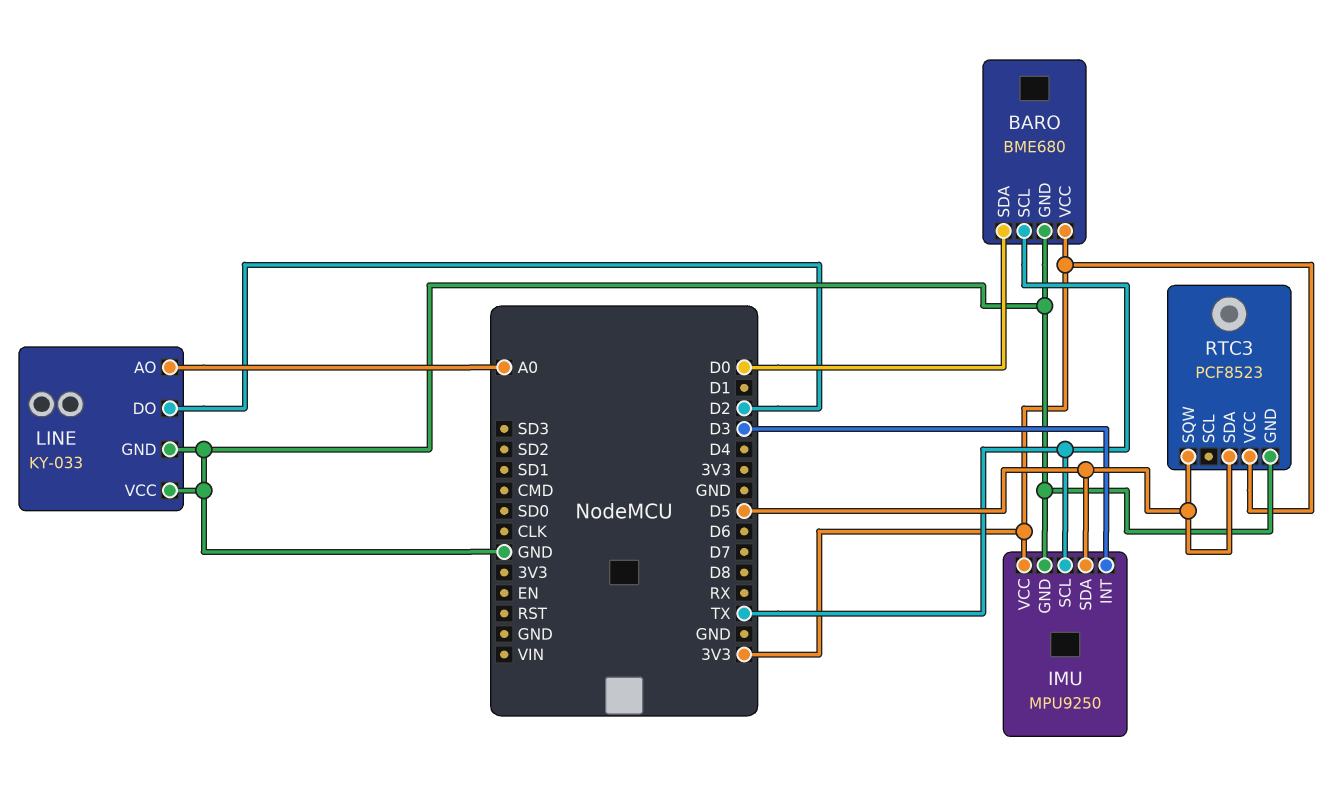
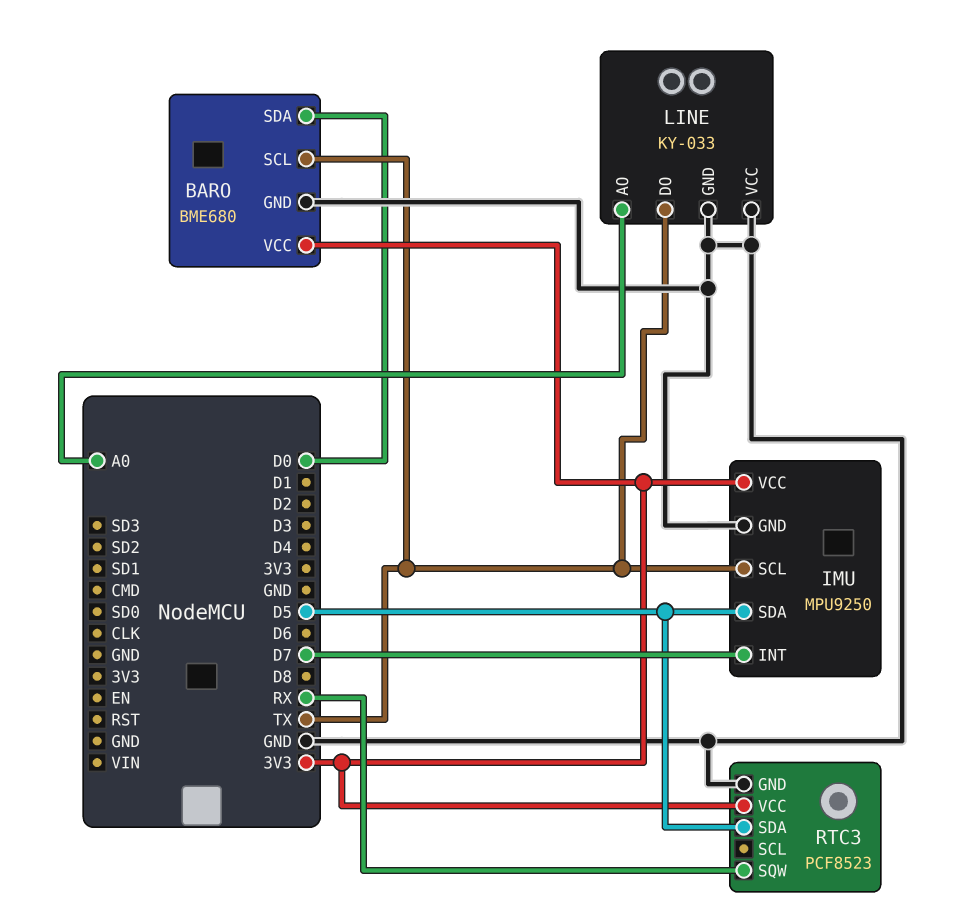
IMU pin INT: D3 -> D7
LINE pin DO: D2 -> TX
RTC3 pin SQW: D5 -> RX

